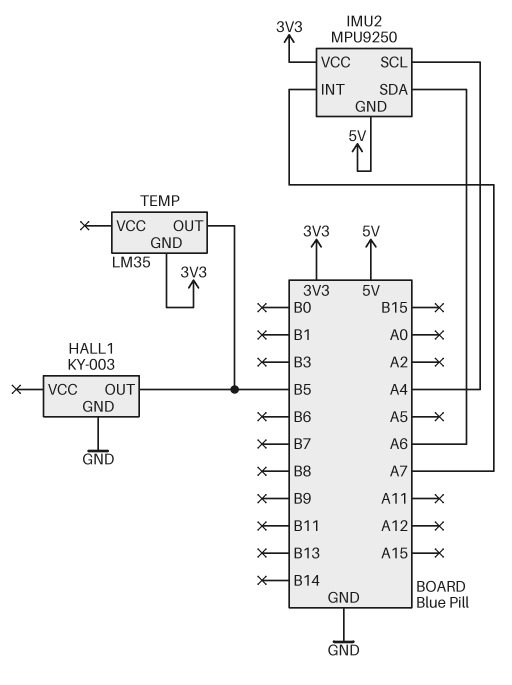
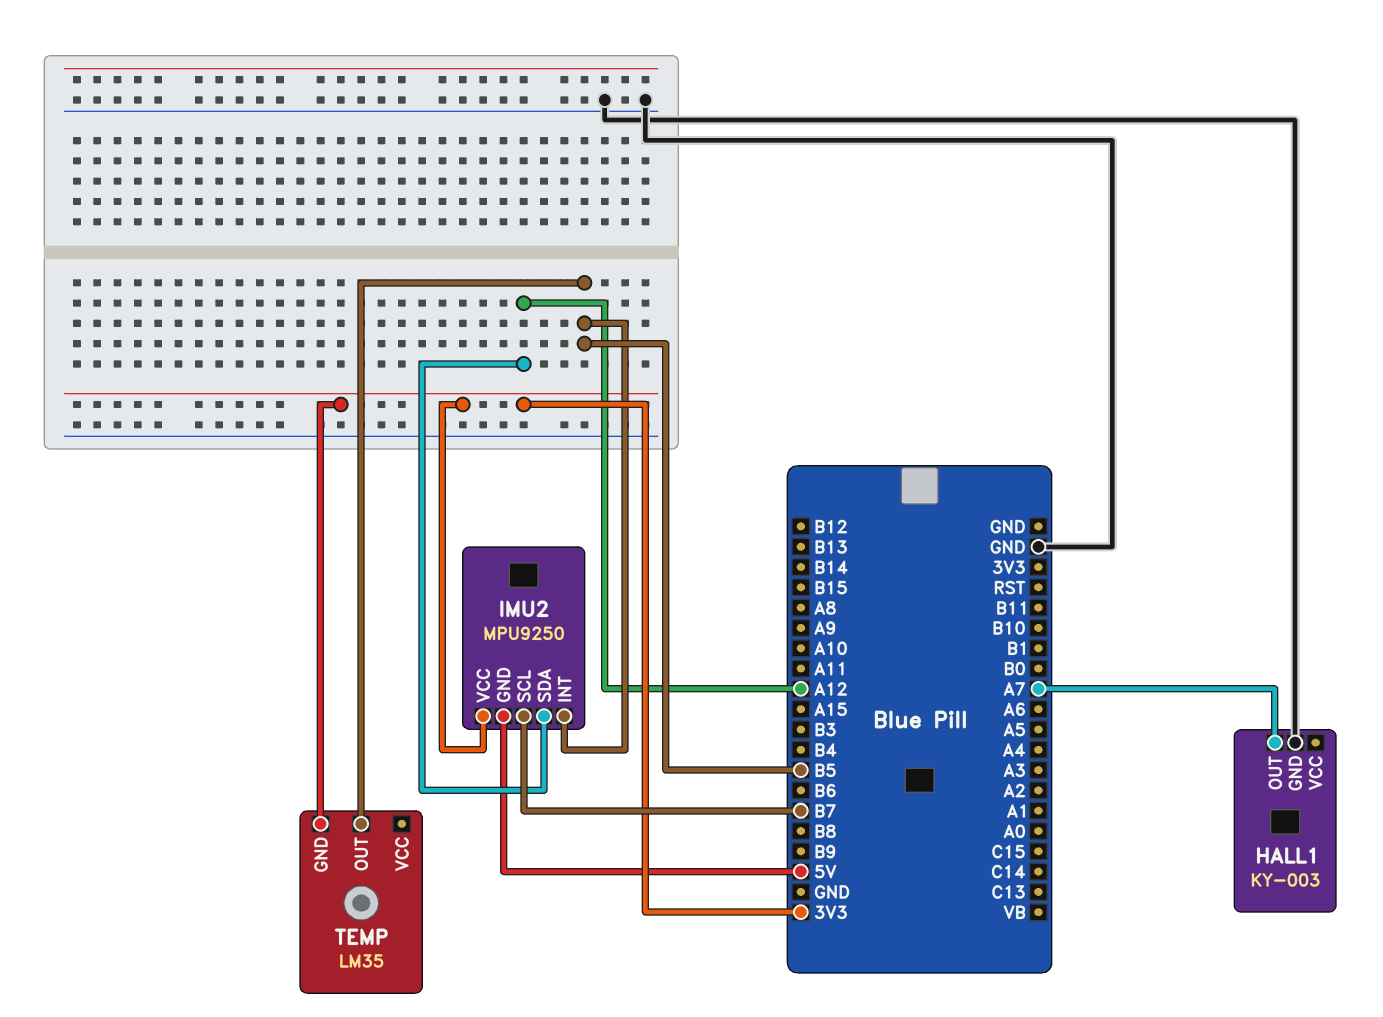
HALL1 pin OUT: B5 -> A7
IMU2 pin INT: A7 -> B5
IMU2 pin SCL: A4 -> B7
IMU2 pin SDA: A6 -> A12

